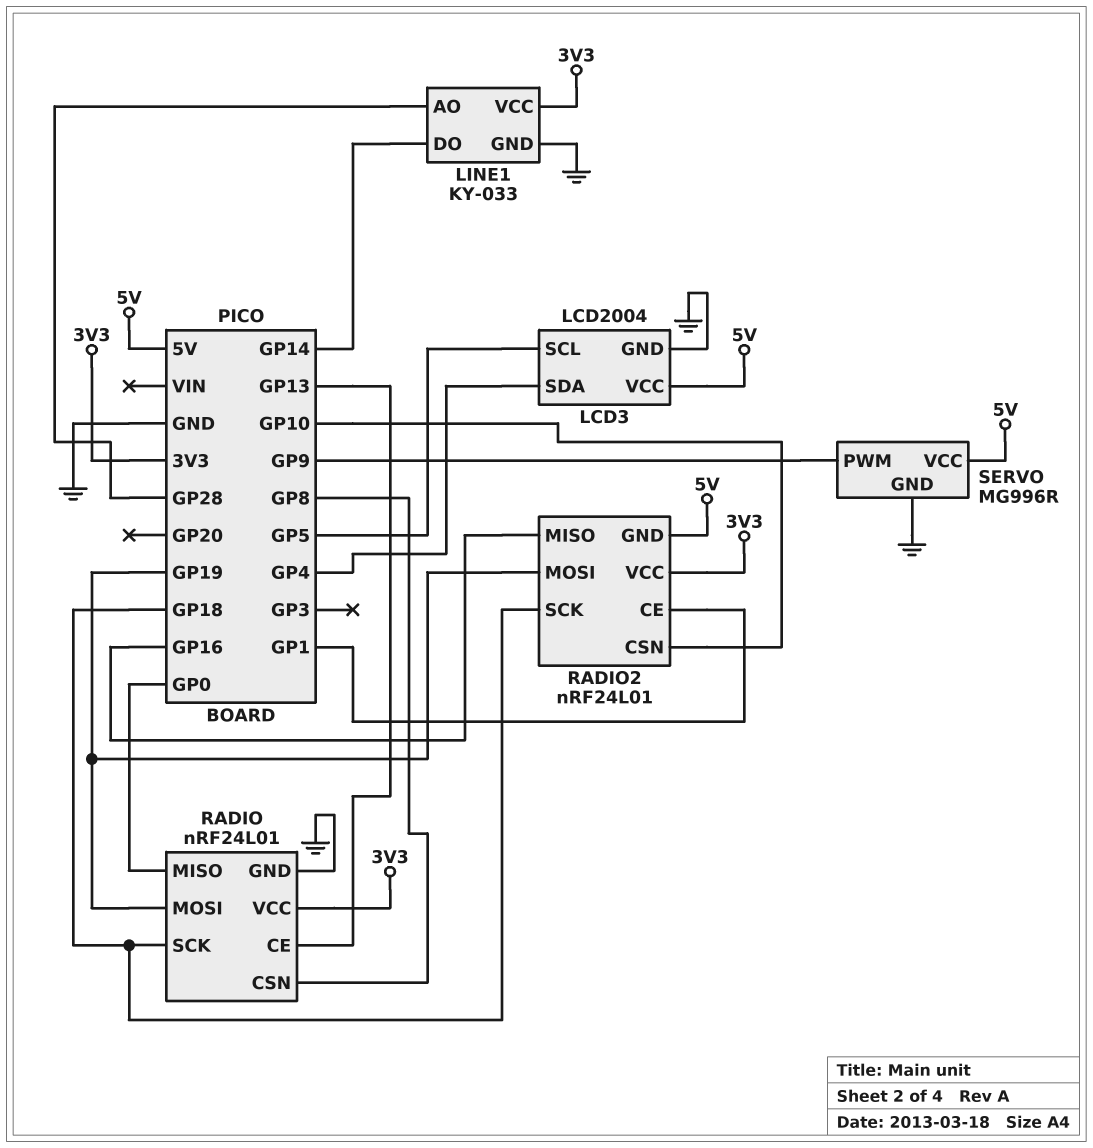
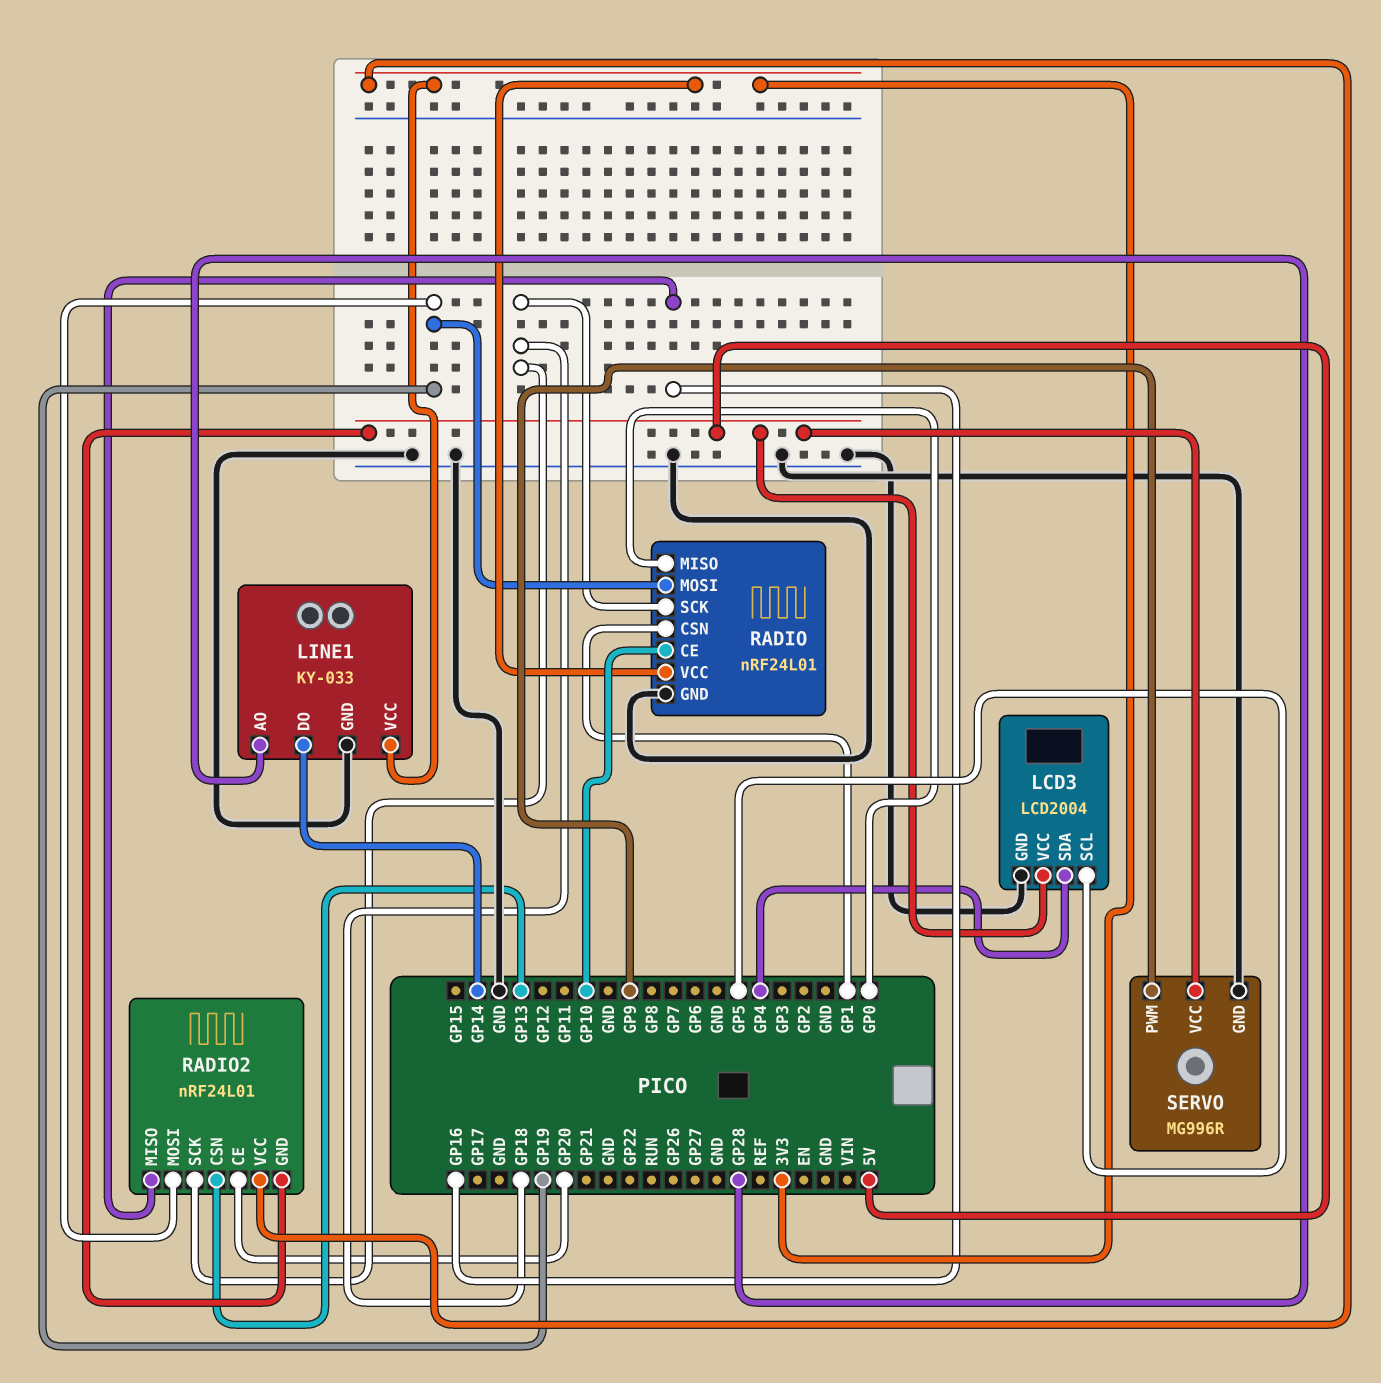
RADIO pin CE: GP13 -> GP10
RADIO pin CSN: GP8 -> GP1
RADIO2 pin CE: GP1 -> GP20
RADIO2 pin CSN: GP10 -> GP13

